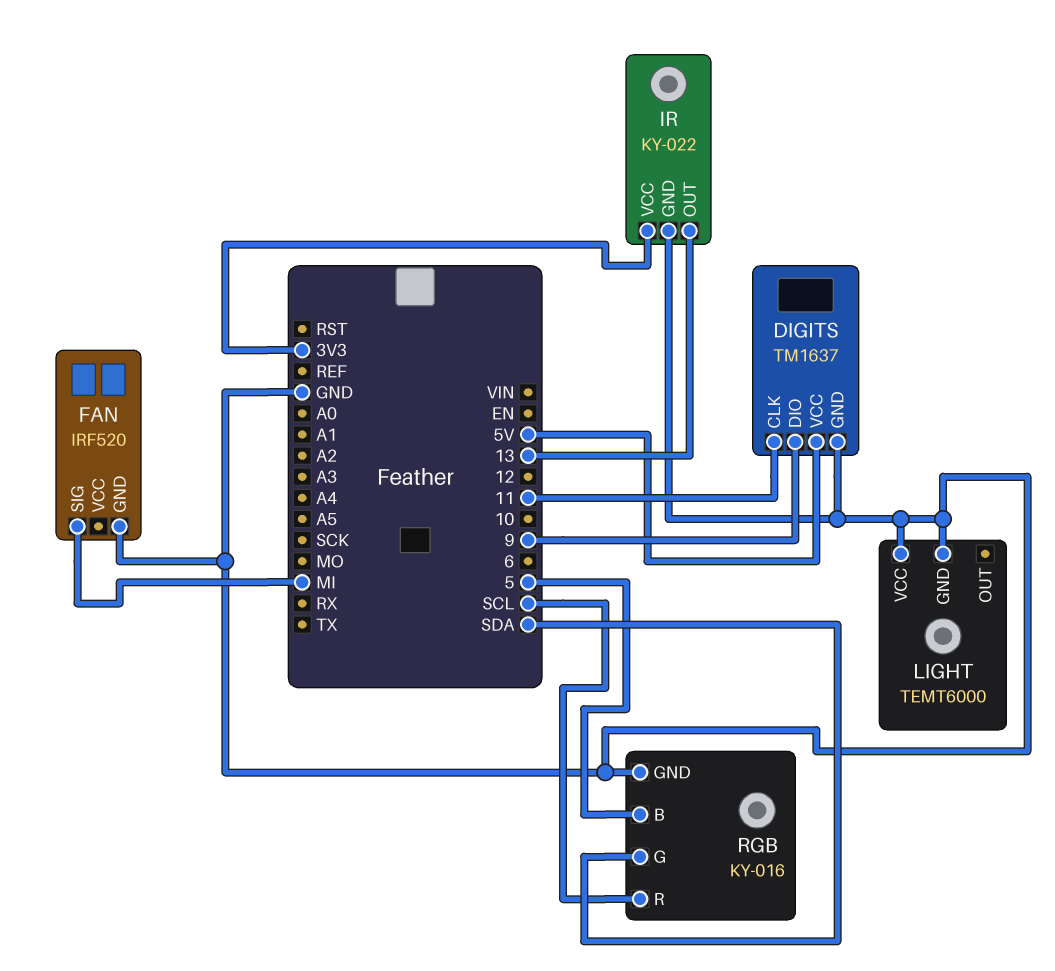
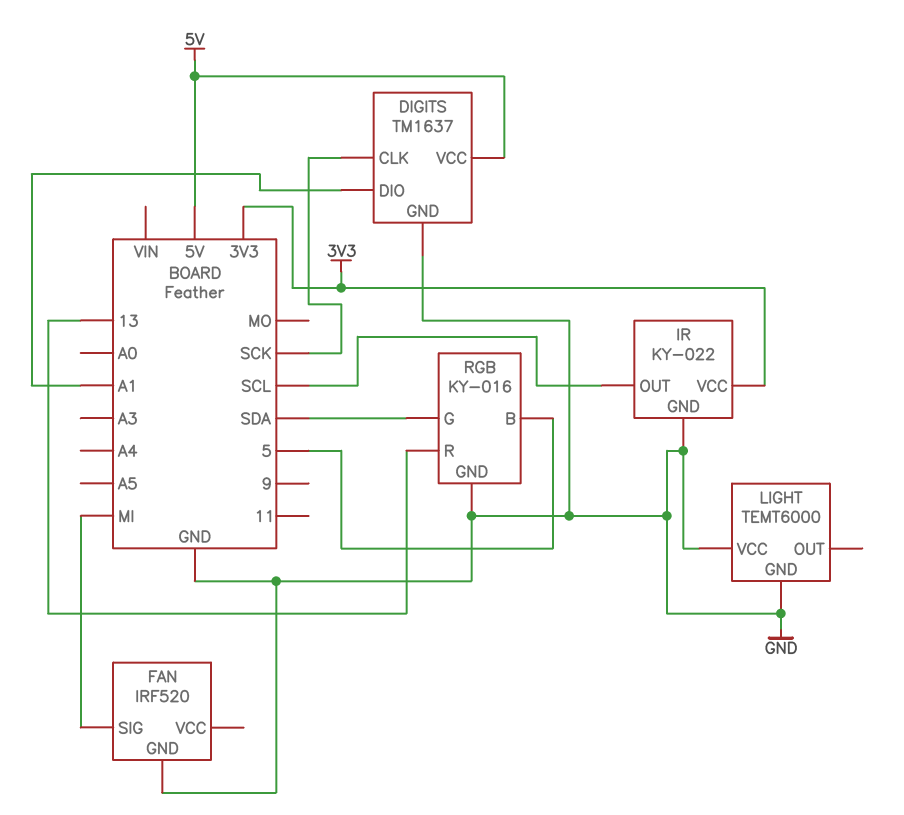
DIGITS pin CLK: 11 -> SCK
DIGITS pin DIO: 9 -> A1
IR pin OUT: 13 -> SCL
RGB pin R: SCL -> 13

